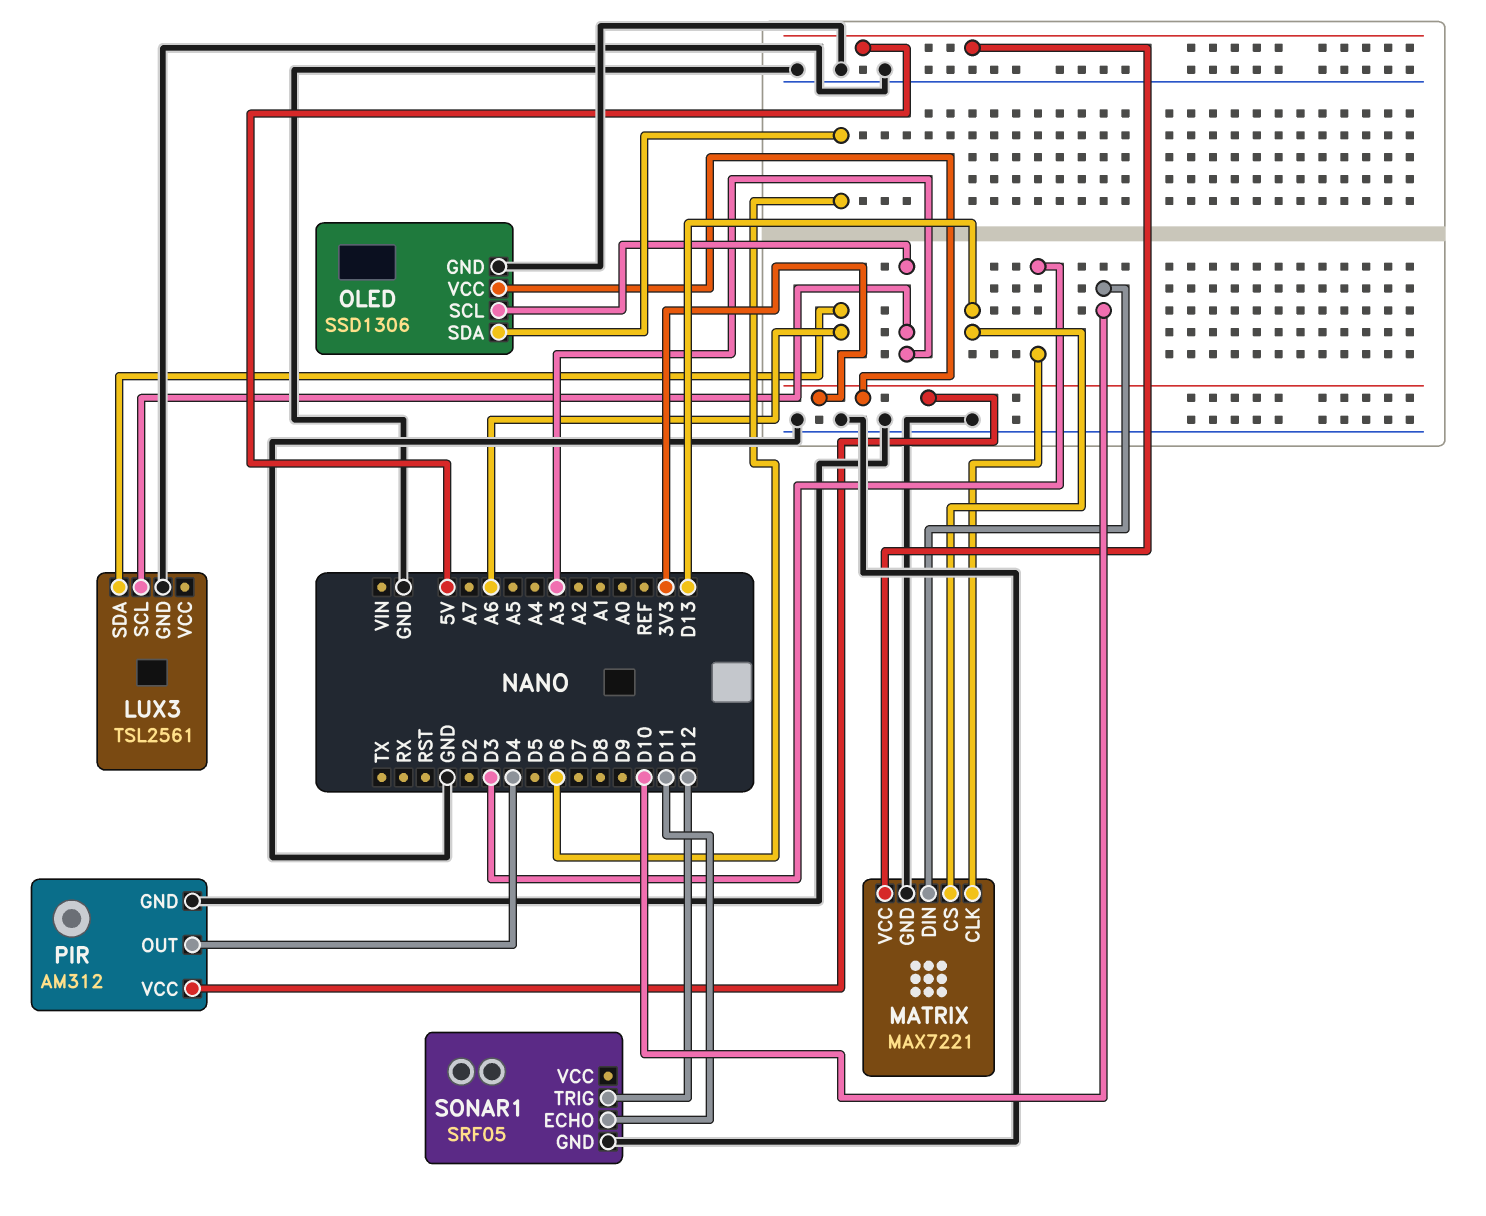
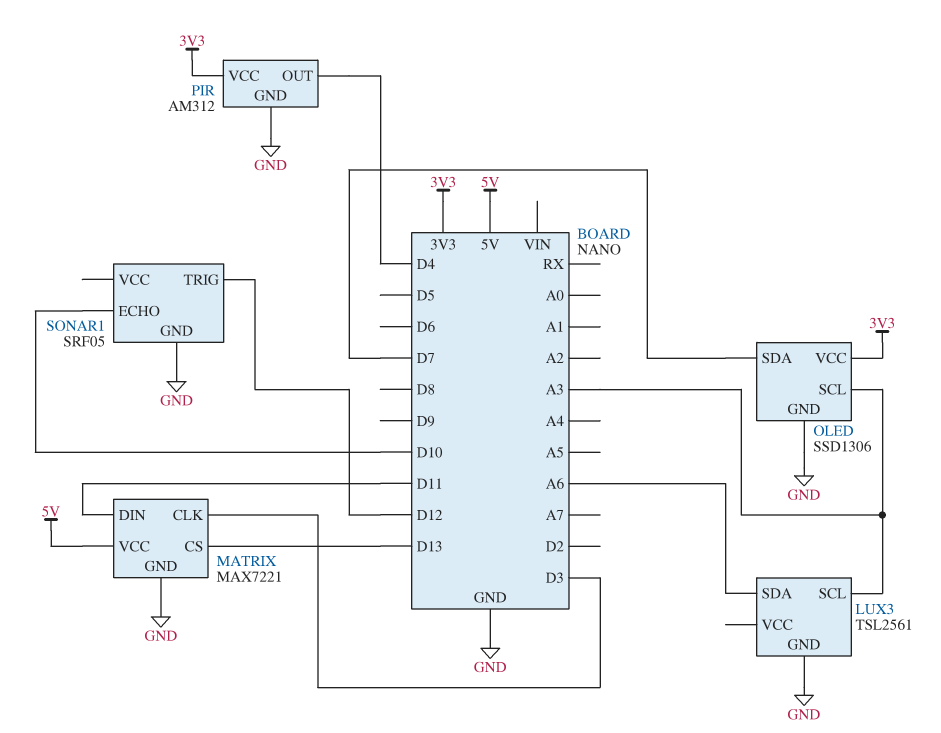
MATRIX pin DIN: D10 -> D11
OLED pin SDA: D6 -> D7
SONAR1 pin ECHO: D11 -> D10

